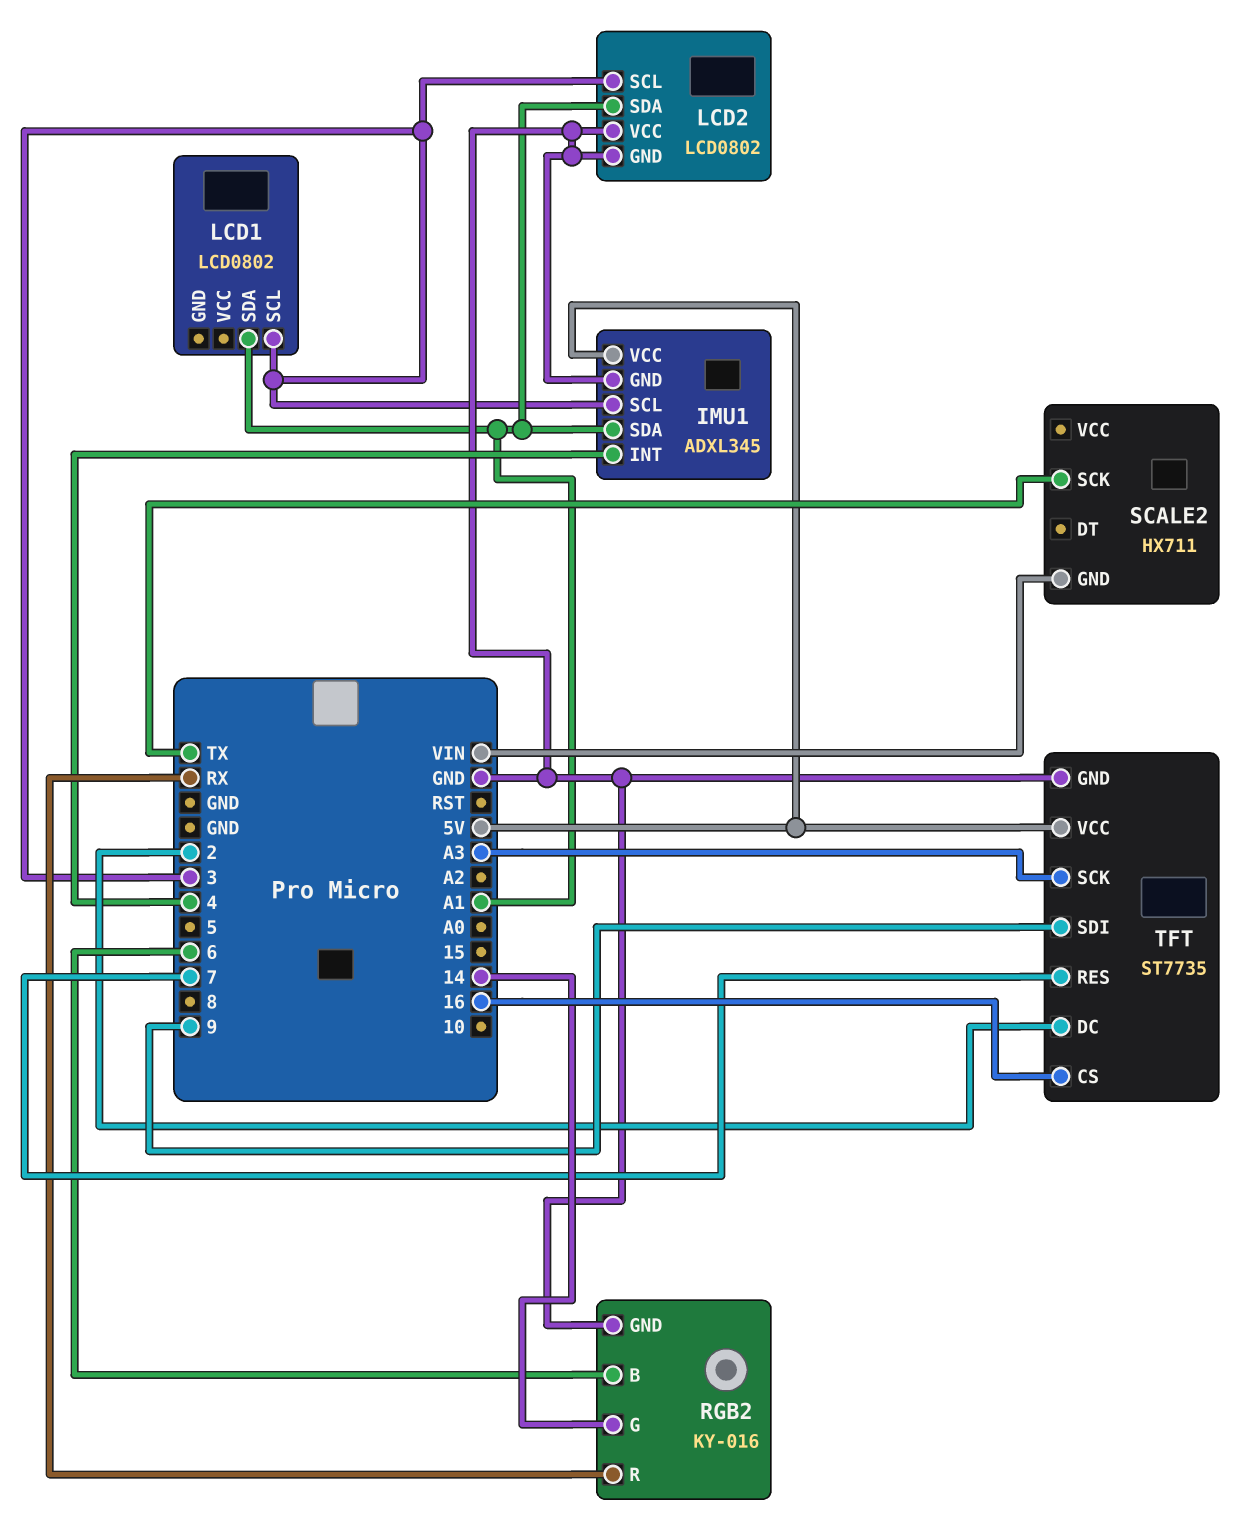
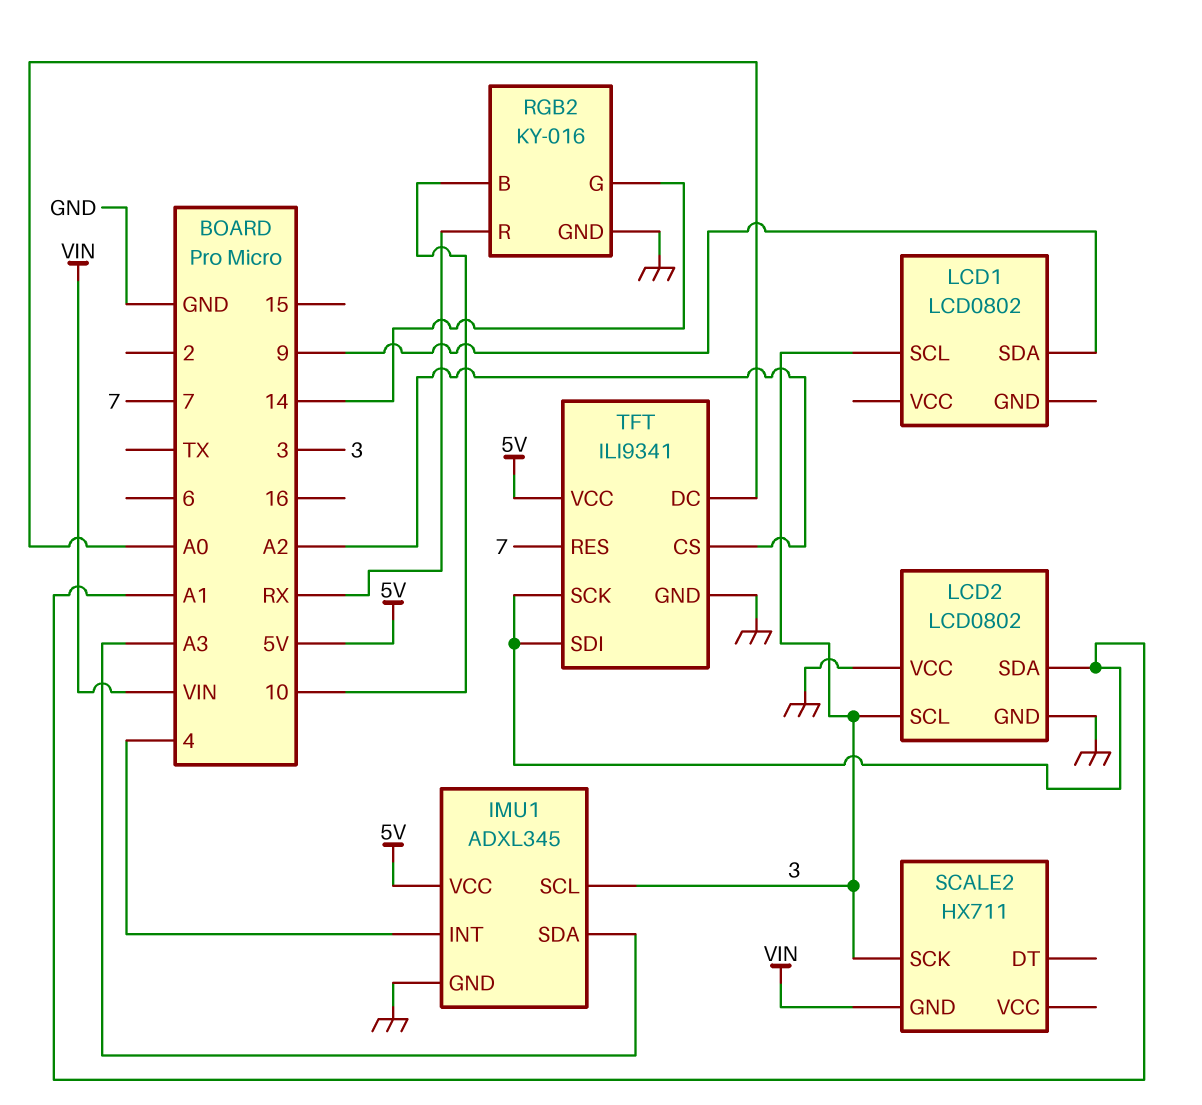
IMU1 pin SDA: A1 -> A3
LCD1 pin SDA: A1 -> 9
RGB2 pin B: 6 -> 10
SCALE2 pin SCK: TX -> 3
TFT: ST7735 -> ILI9341
TFT pin CS: 16 -> A2
TFT pin DC: 2 -> A0
TFT pin SCK: A3 -> A1
TFT pin SDI: 9 -> A1

